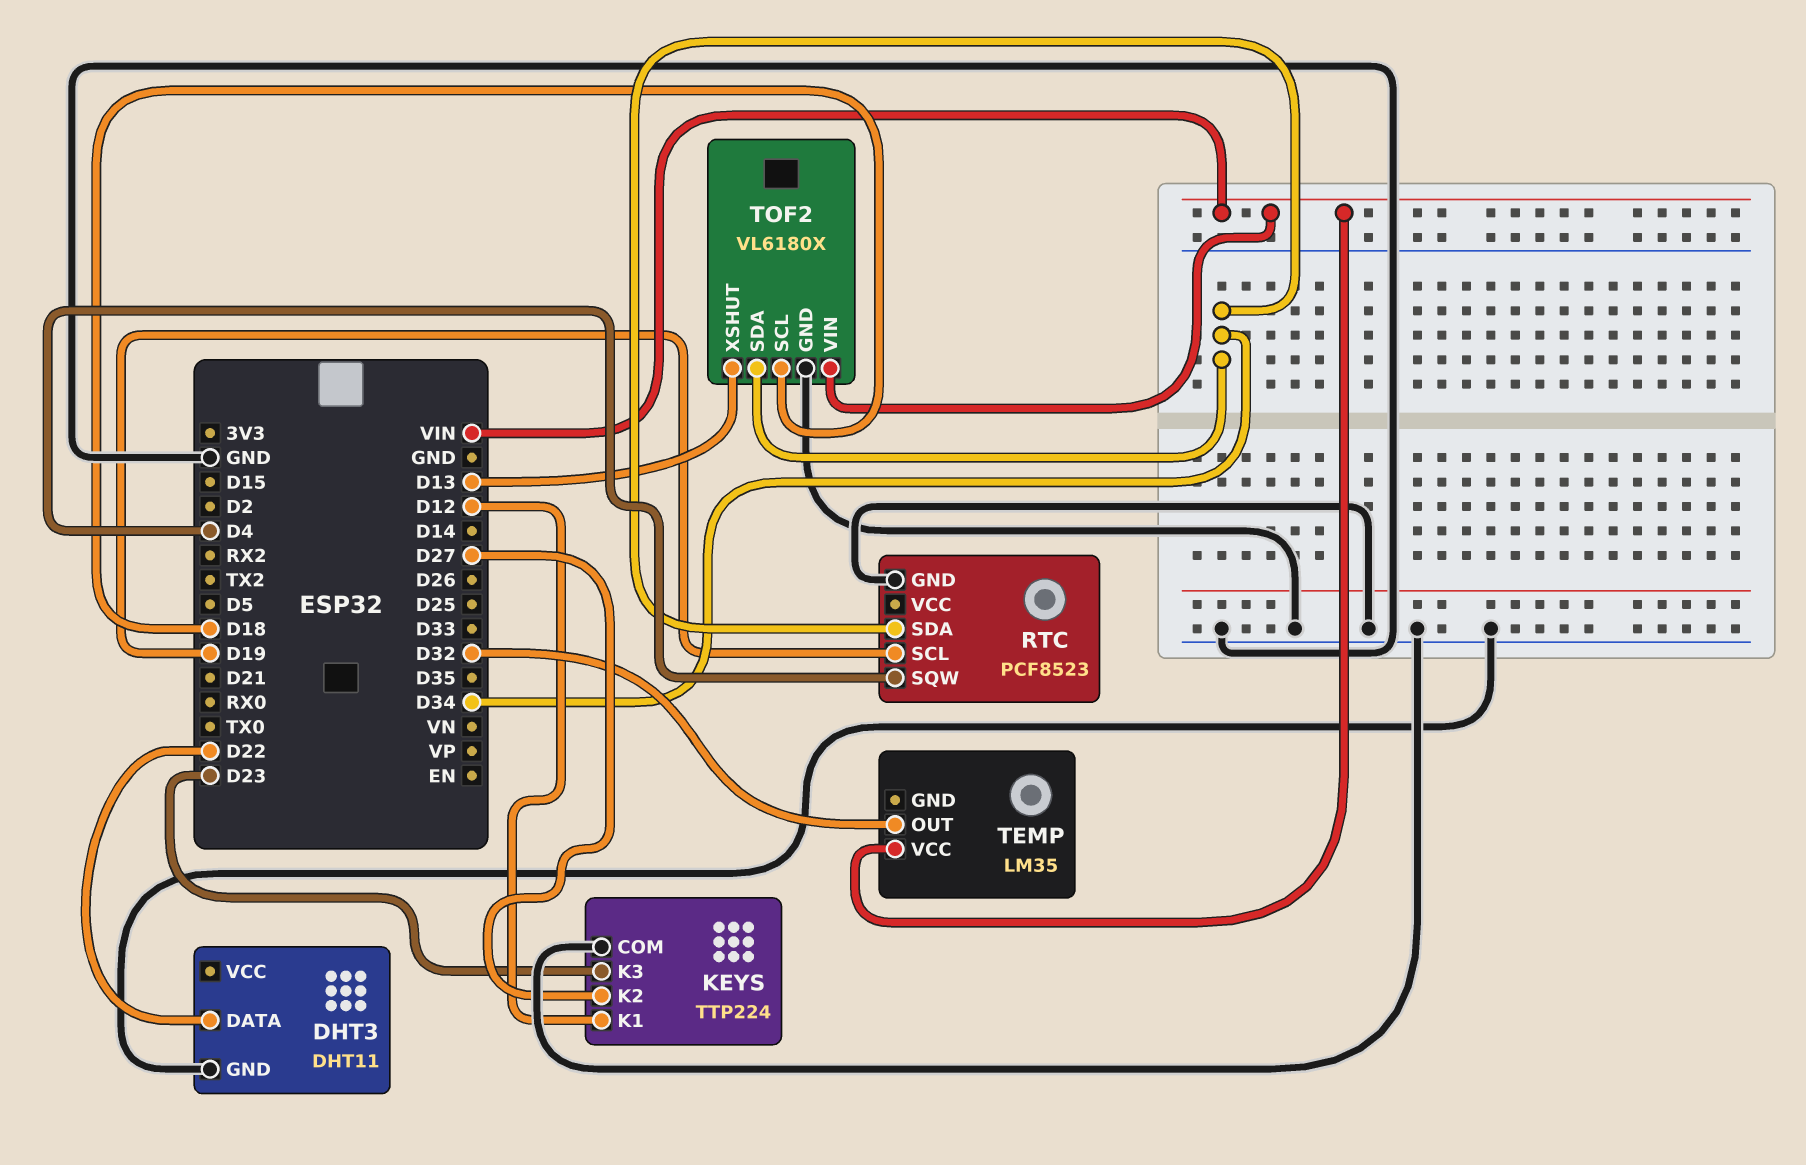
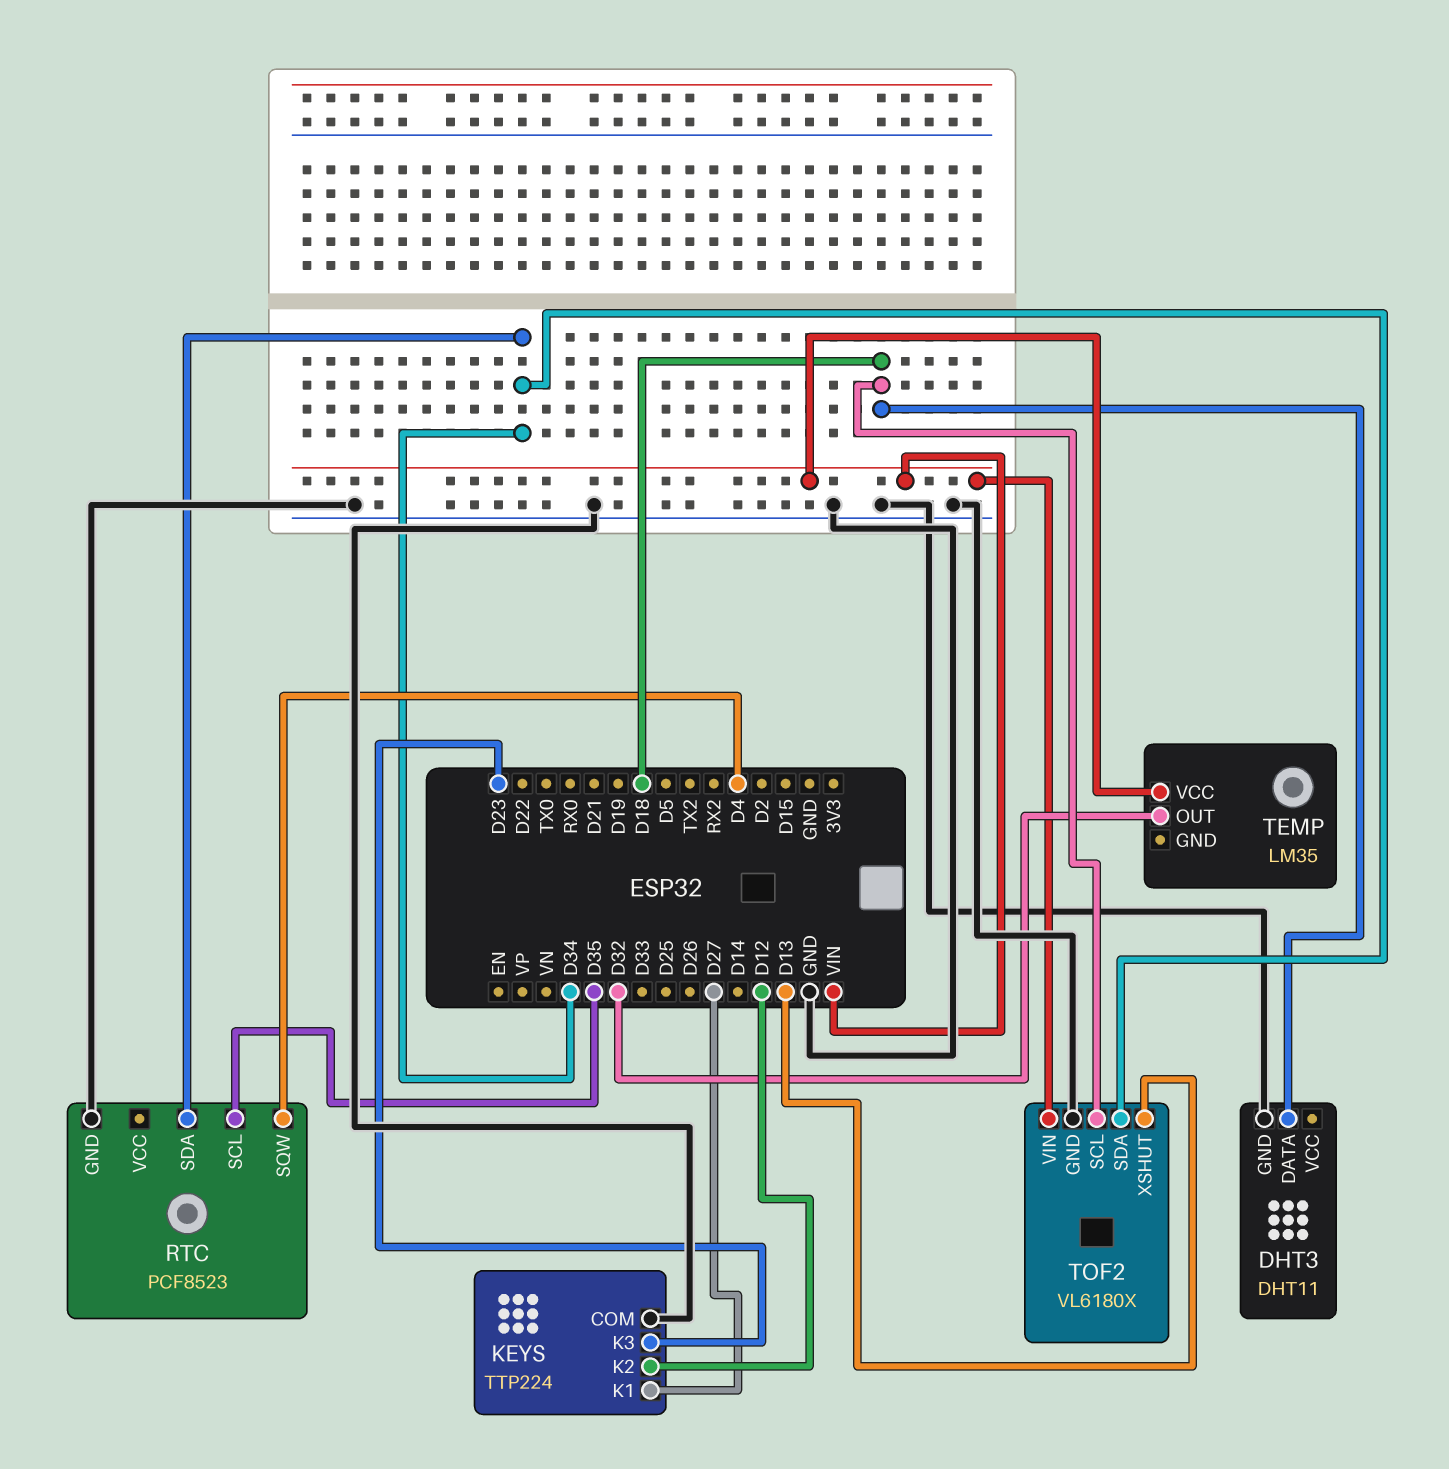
DHT3 pin DATA: D22 -> D18
KEYS pin K1: D12 -> D27
KEYS pin K2: D27 -> D12
RTC pin SCL: D19 -> D35

